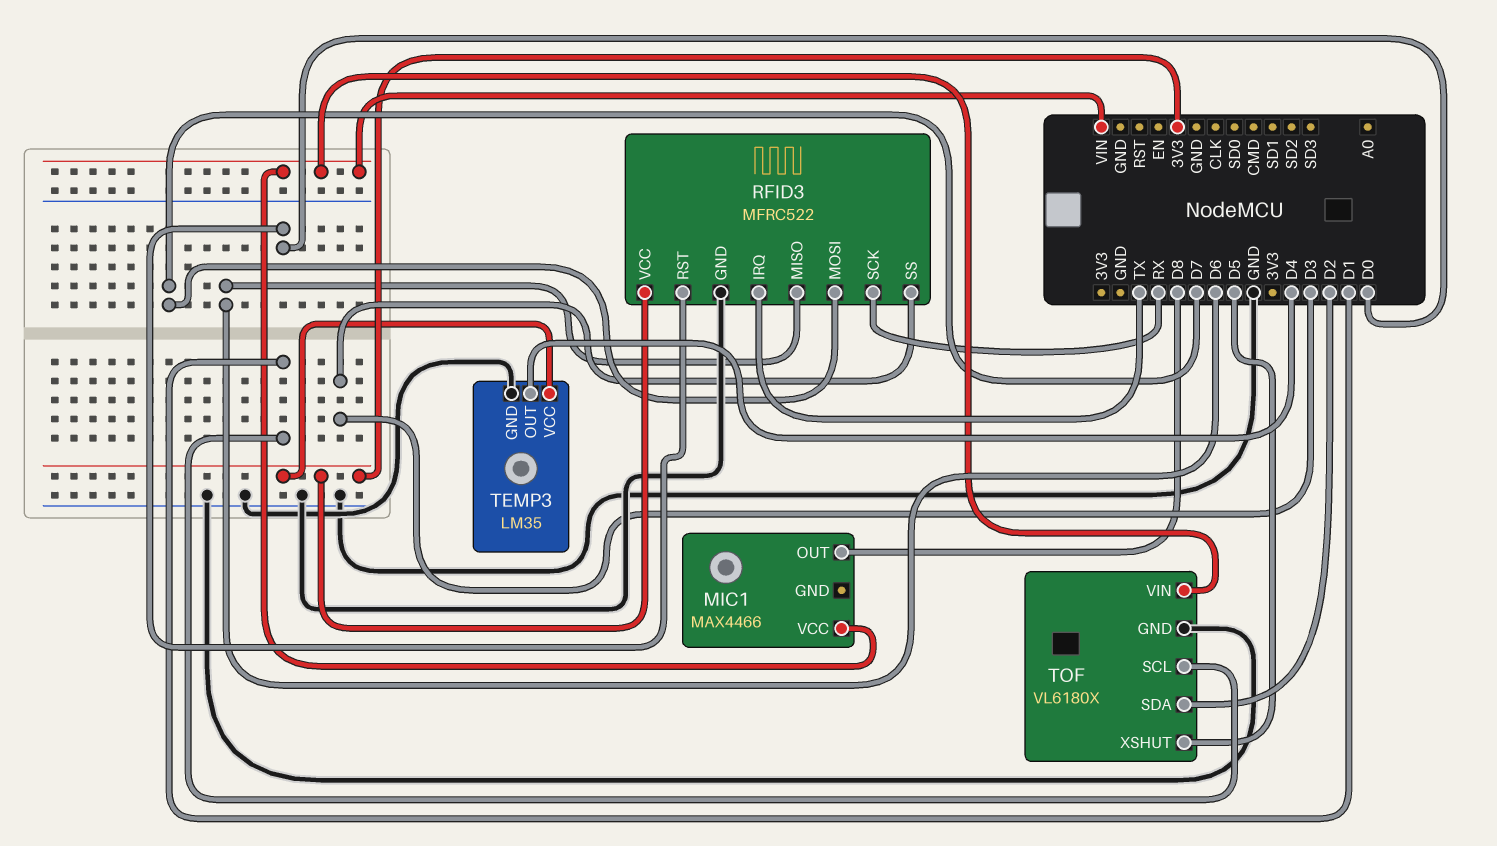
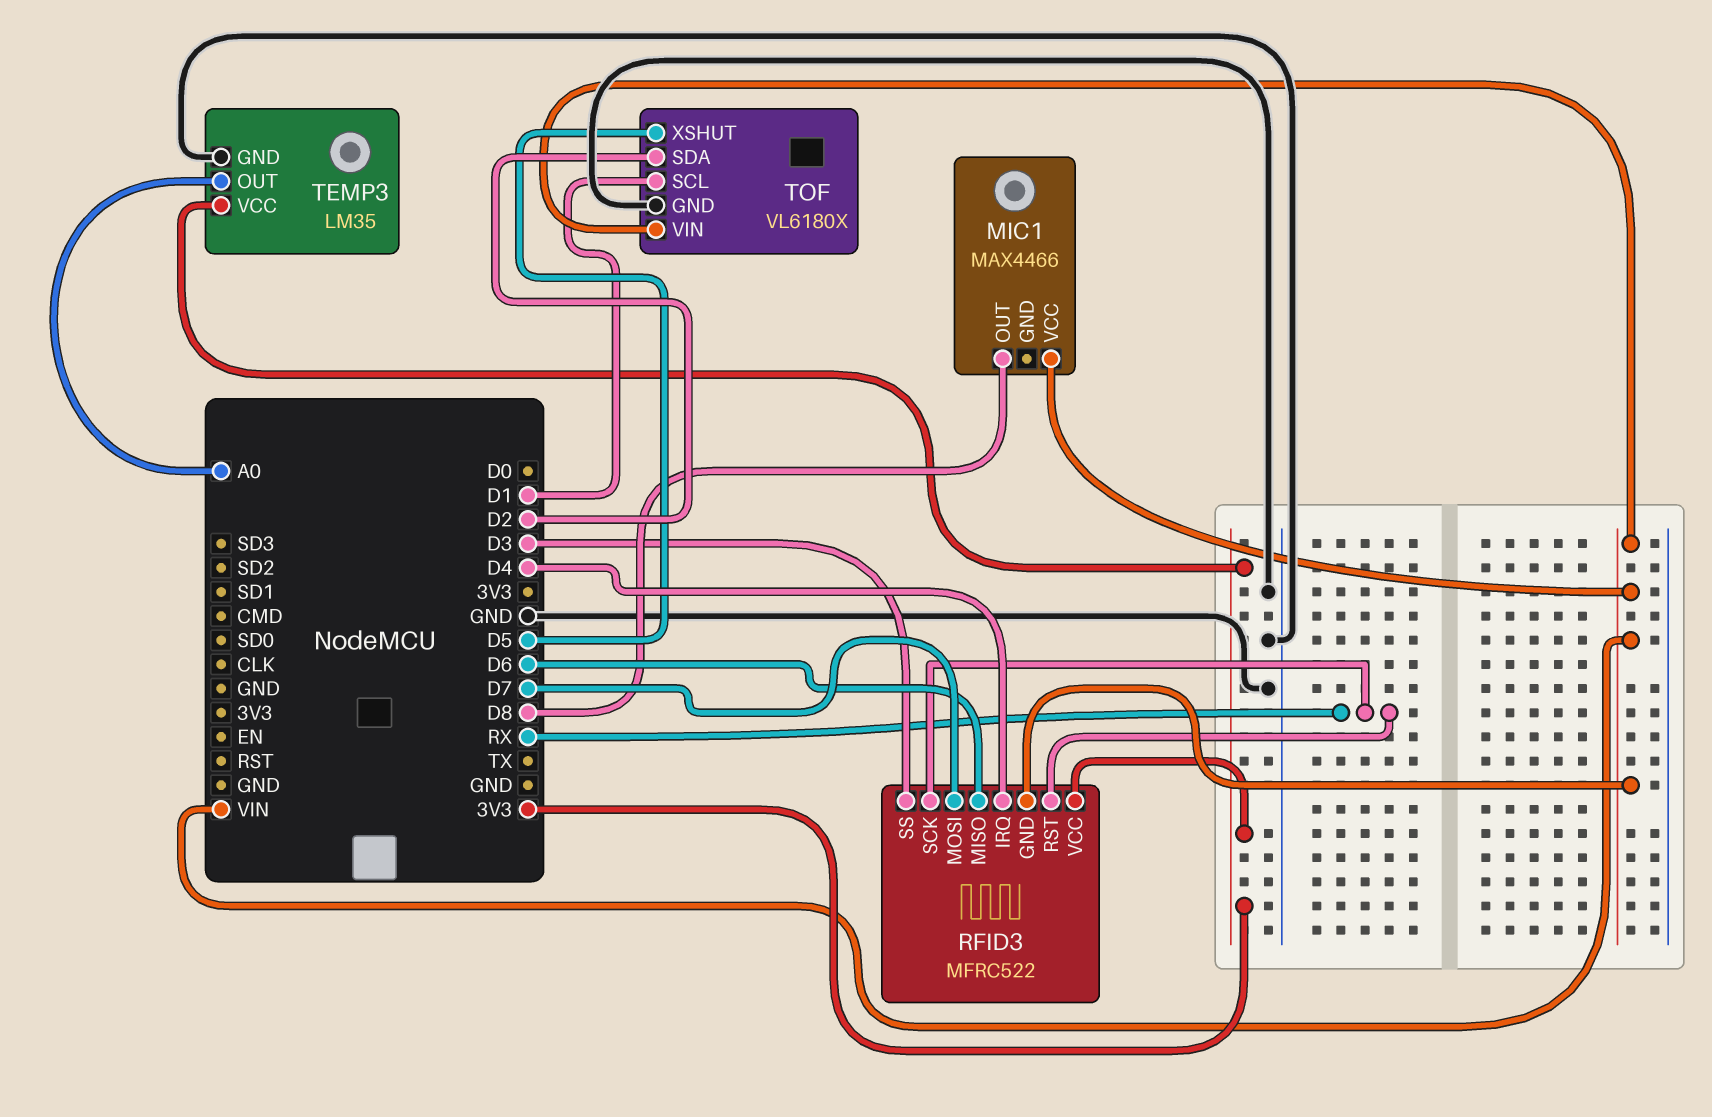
RFID3 pin GND: GND -> VIN
RFID3 pin IRQ: TX -> D4
RFID3 pin RST: D0 -> RX
TEMP3 pin OUT: D4 -> A0

